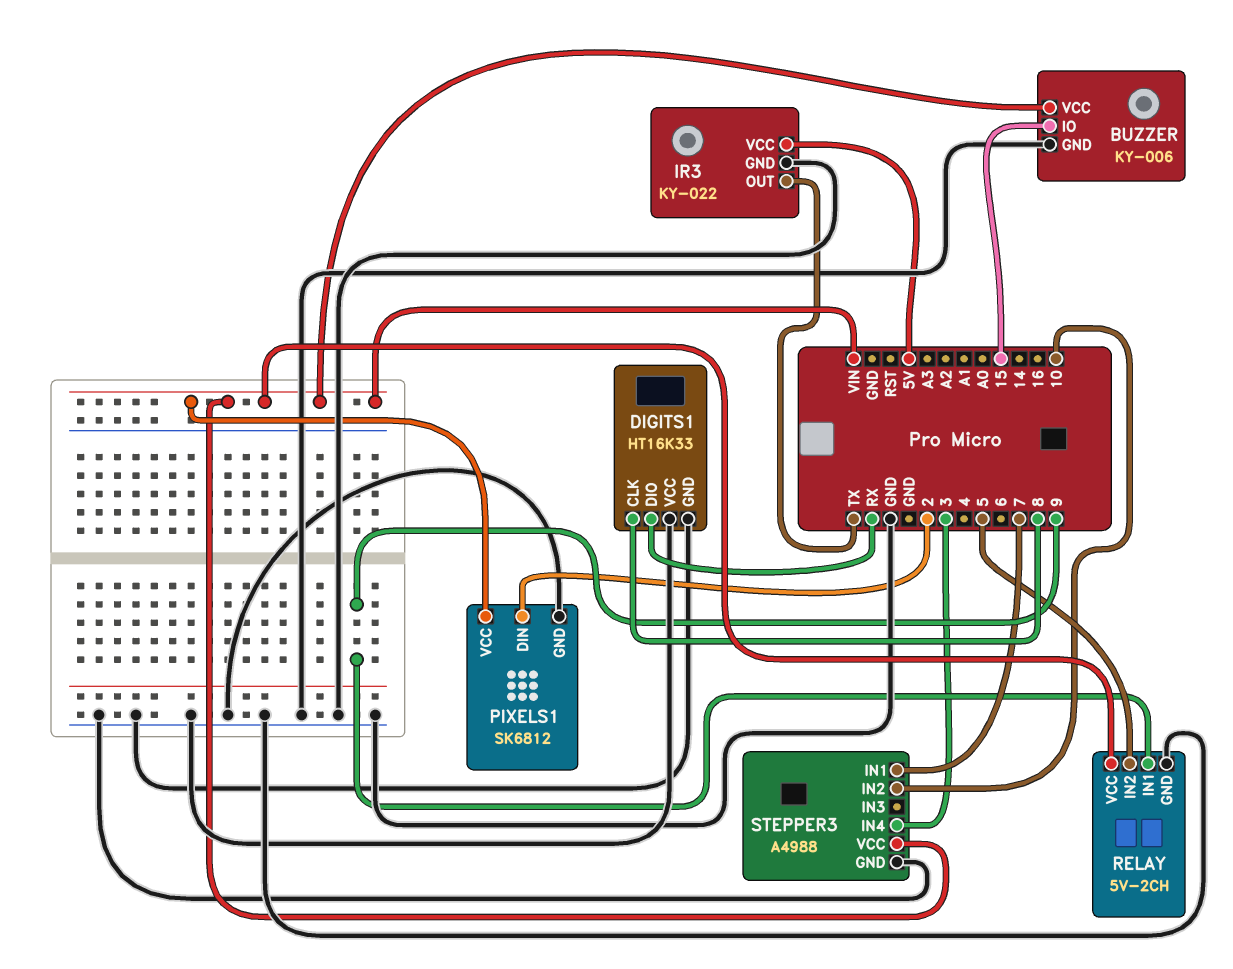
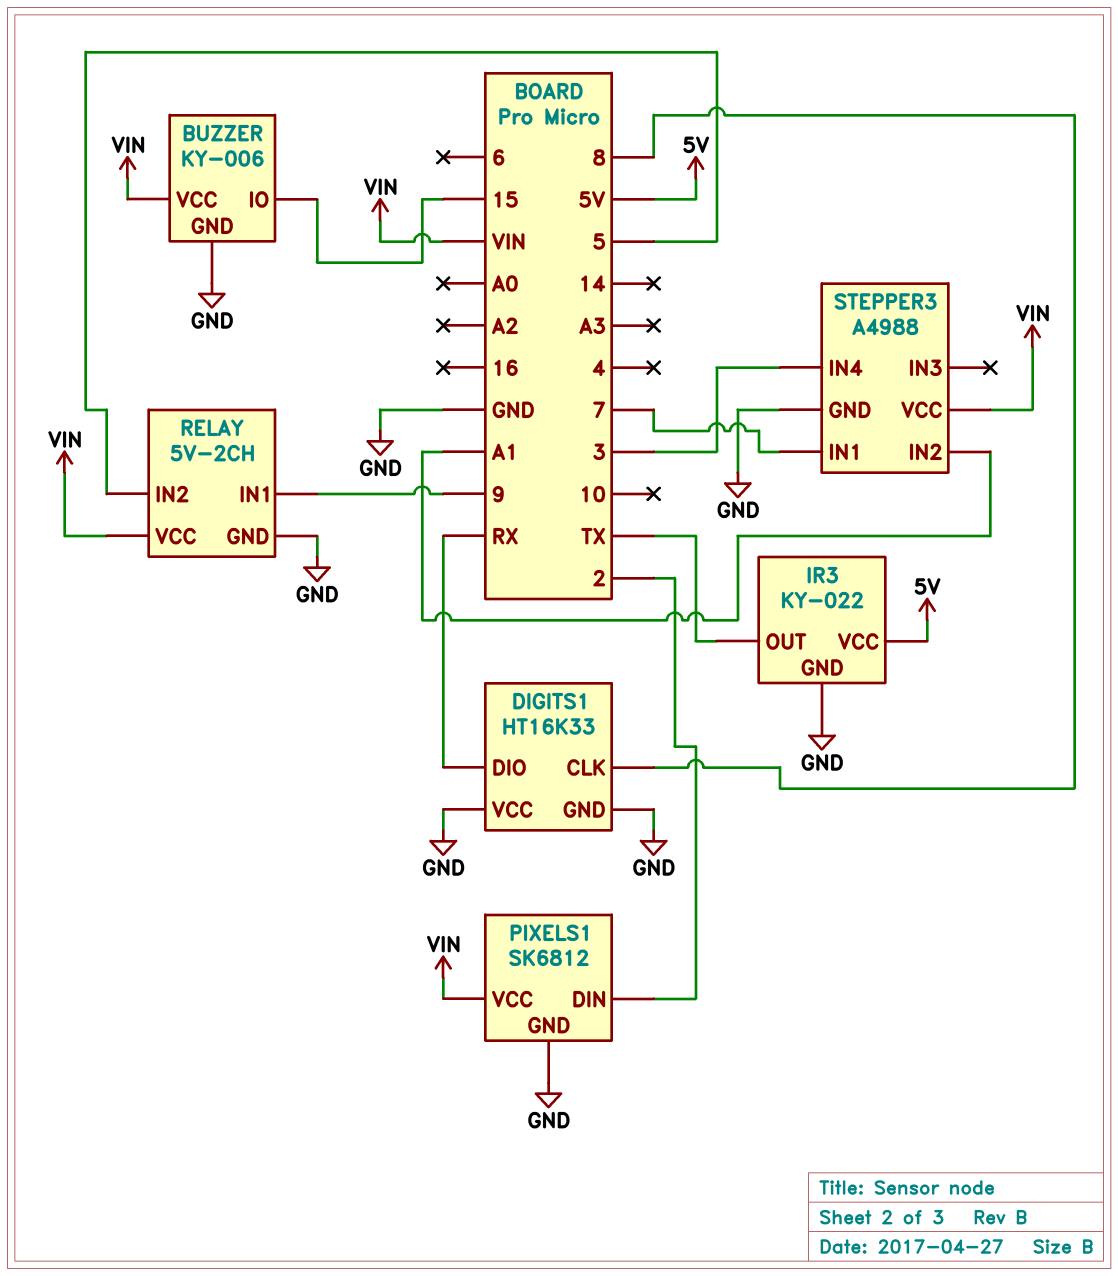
STEPPER3 pin IN2: 10 -> A1

